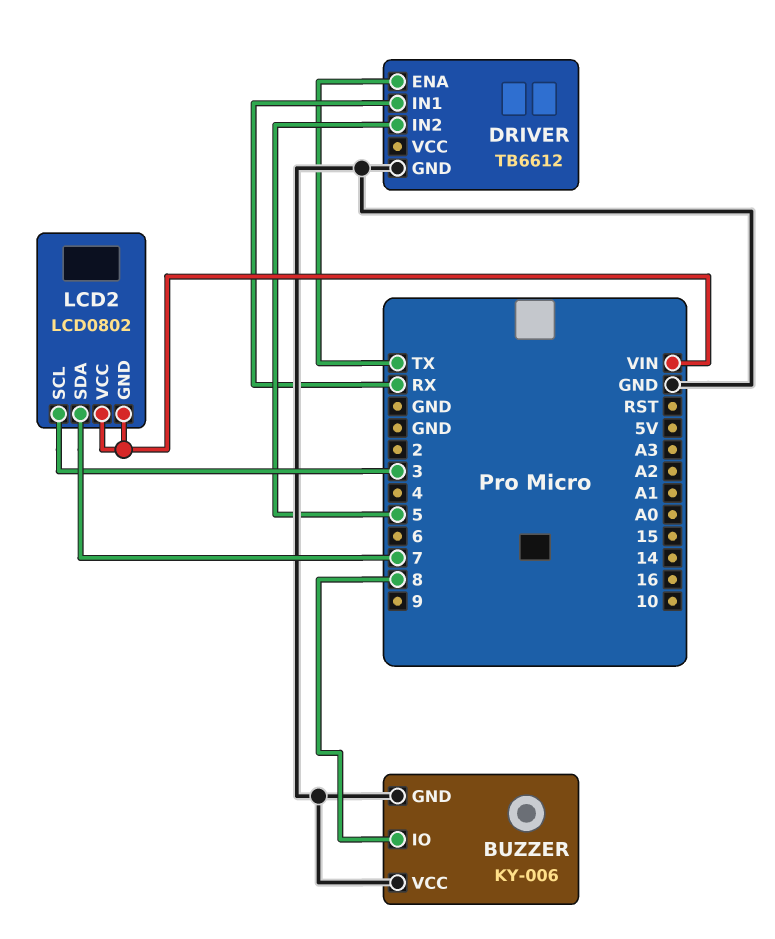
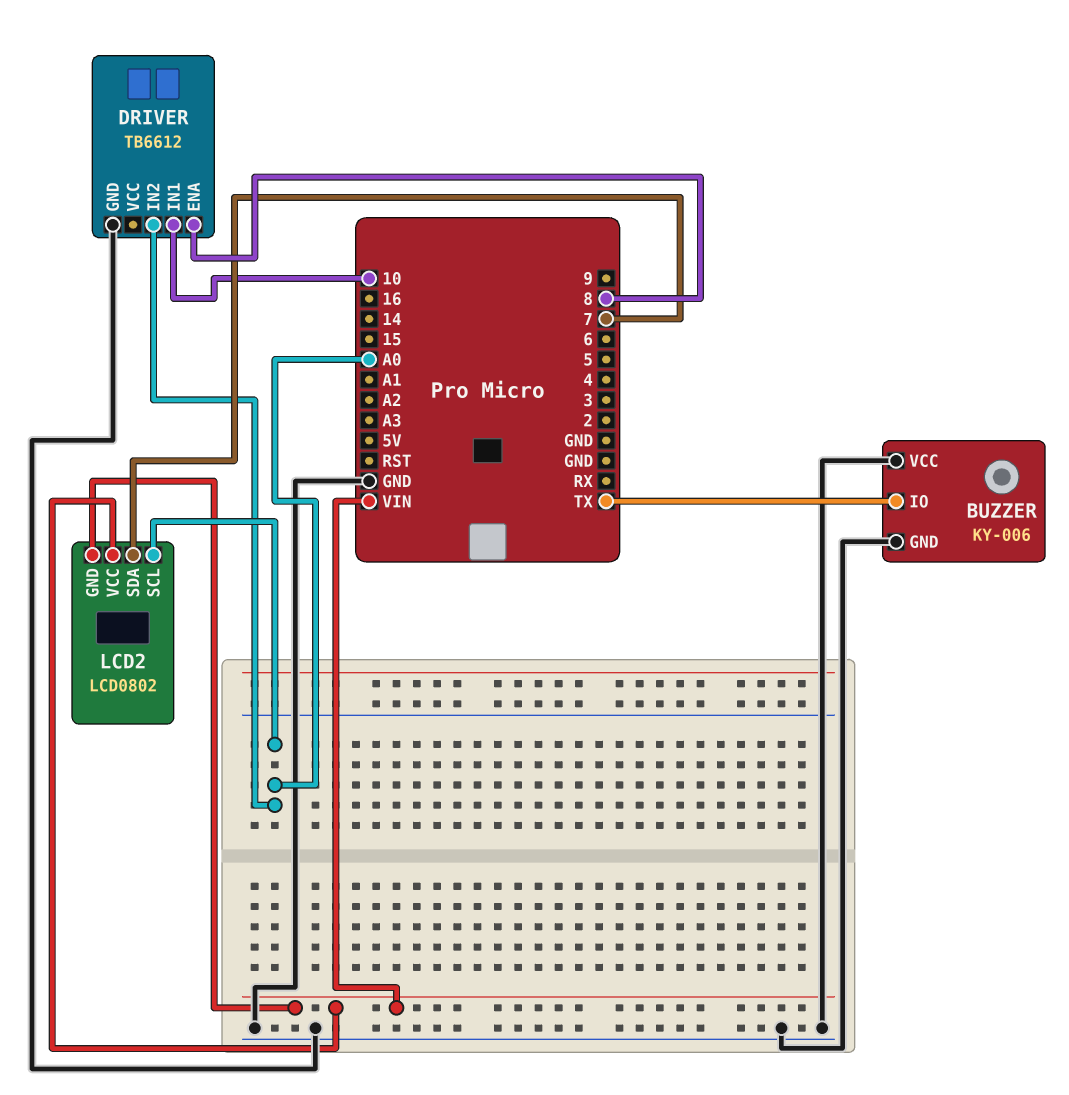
BUZZER pin IO: 8 -> TX
DRIVER pin ENA: TX -> 8
DRIVER pin IN1: RX -> 10
DRIVER pin IN2: 5 -> A0
LCD2 pin SCL: 3 -> A0

